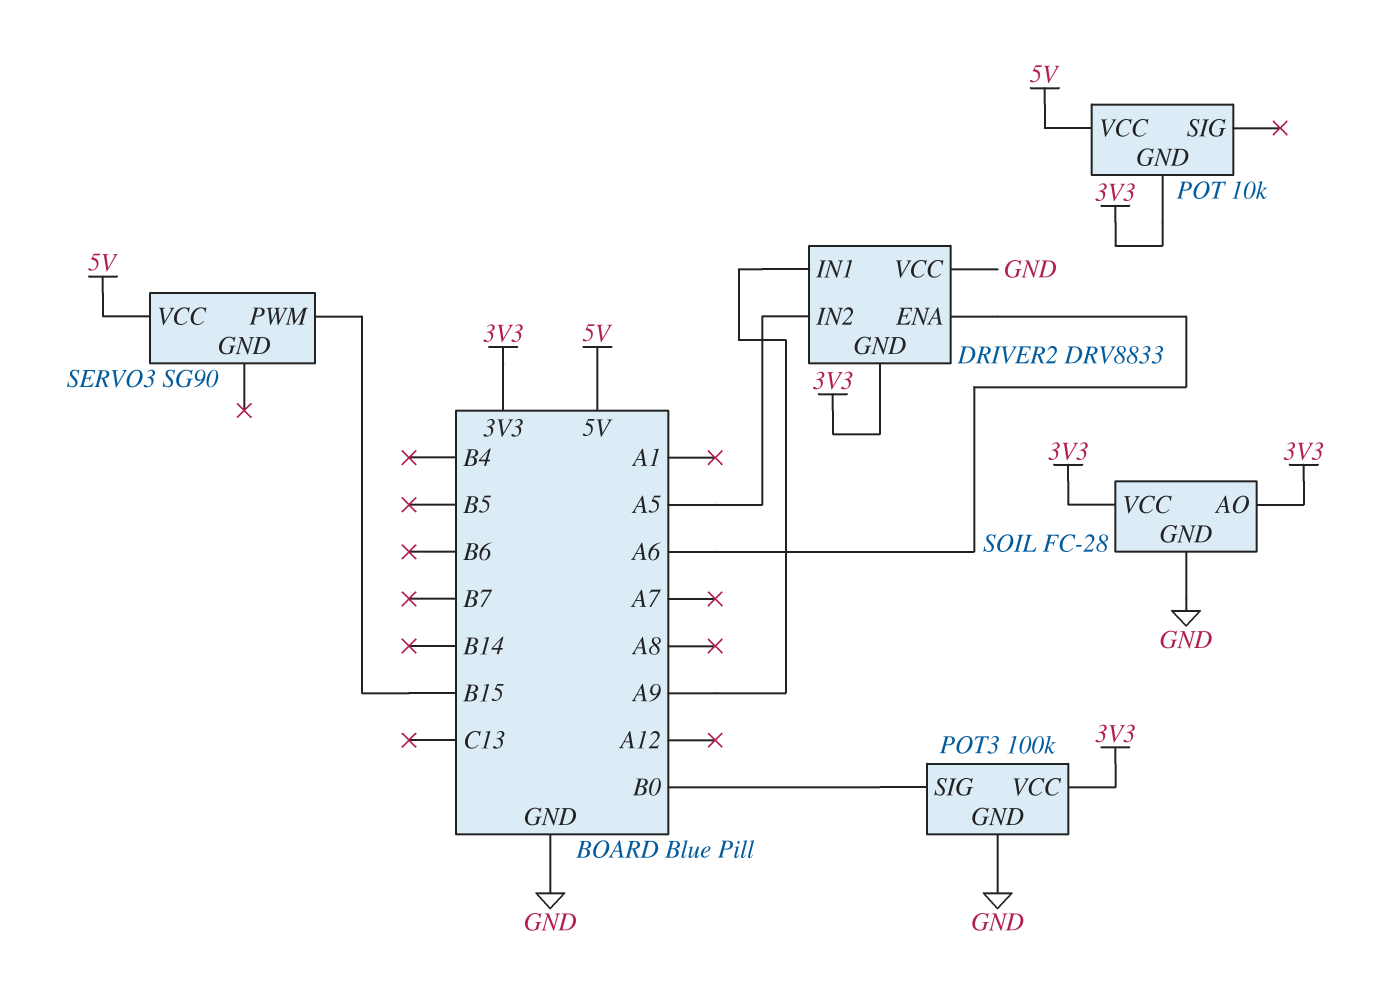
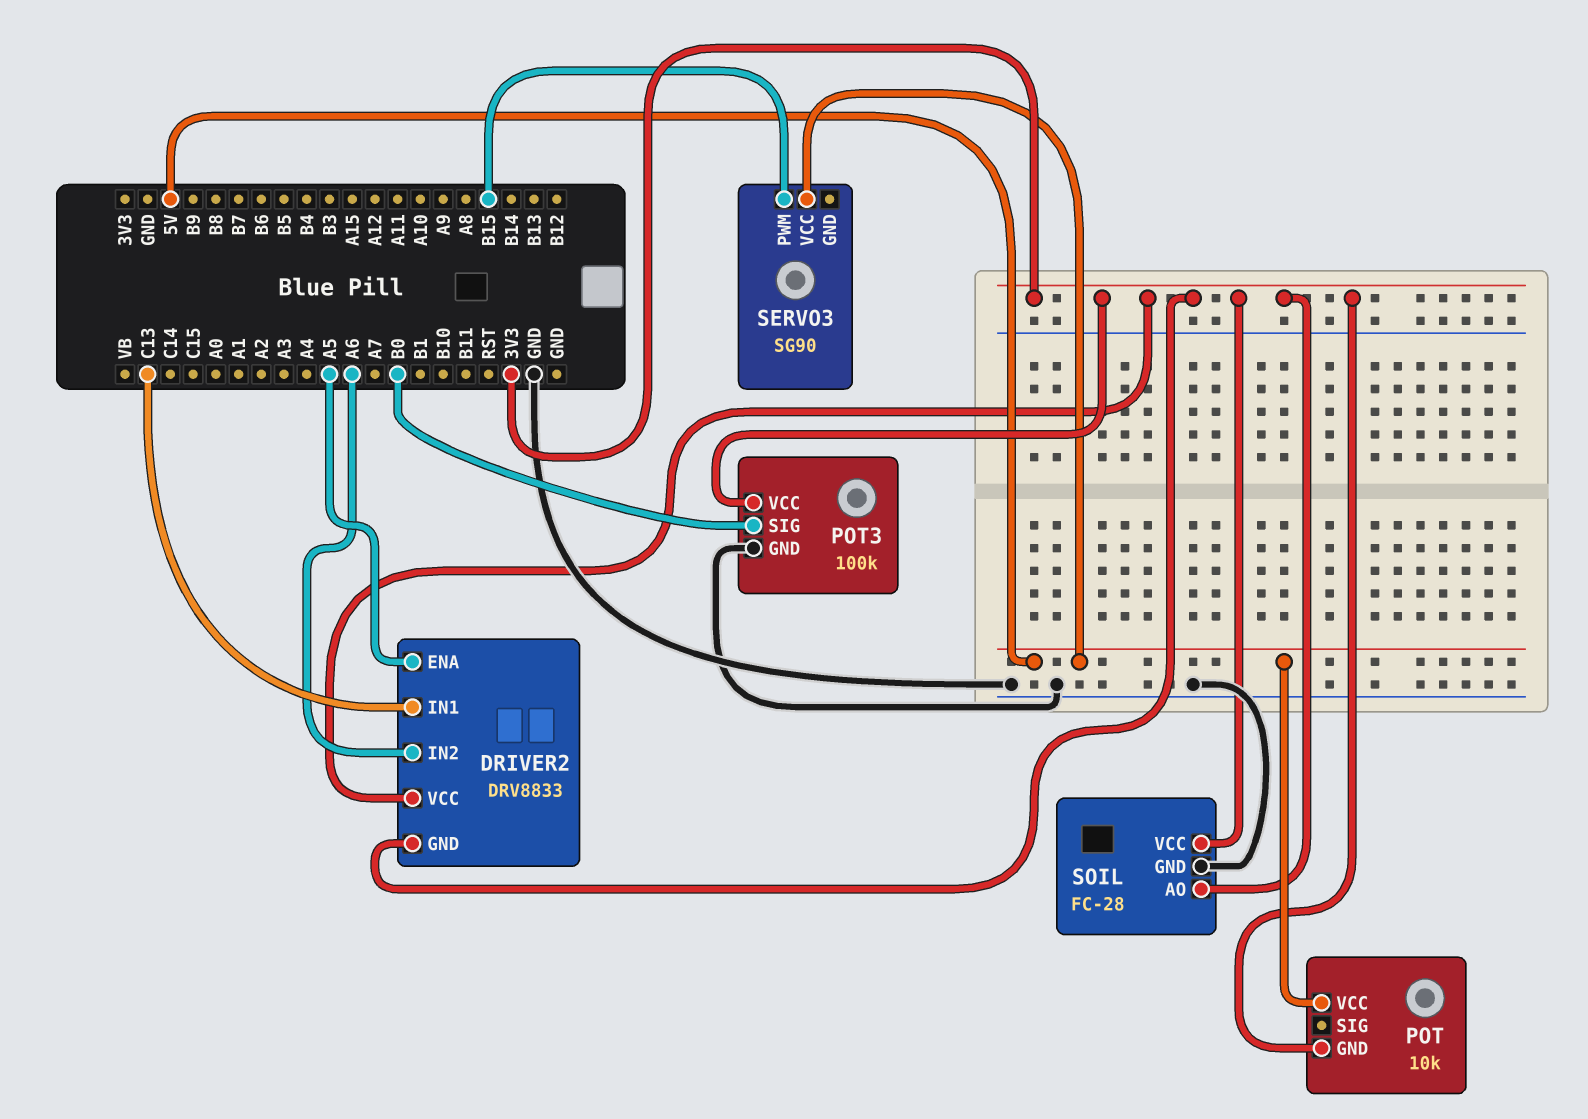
DRIVER2 pin ENA: A6 -> A5
DRIVER2 pin IN1: A9 -> C13
DRIVER2 pin IN2: A5 -> A6
DRIVER2 pin VCC: GND -> 3V3

